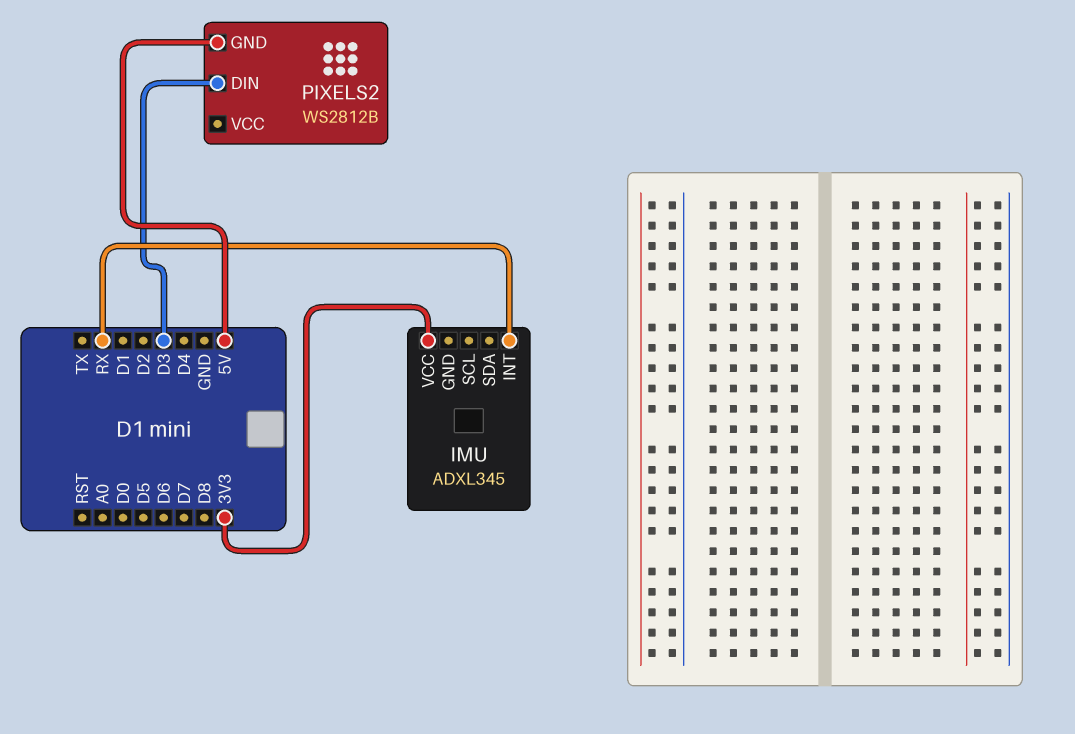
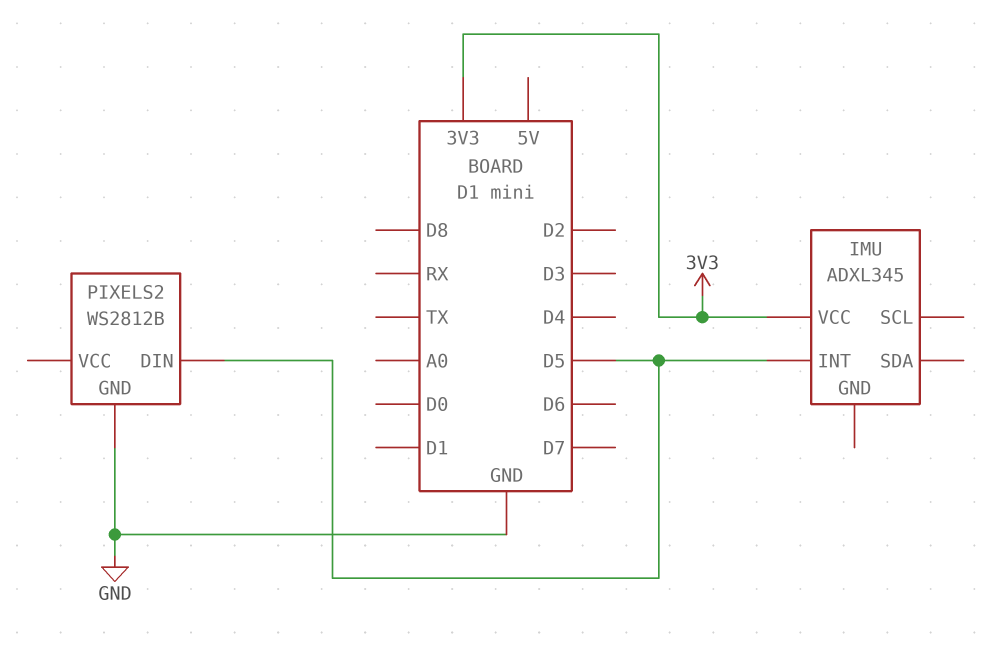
IMU pin INT: RX -> D5
PIXELS2 pin DIN: D3 -> D5
PIXELS2 pin GND: 5V -> GND

